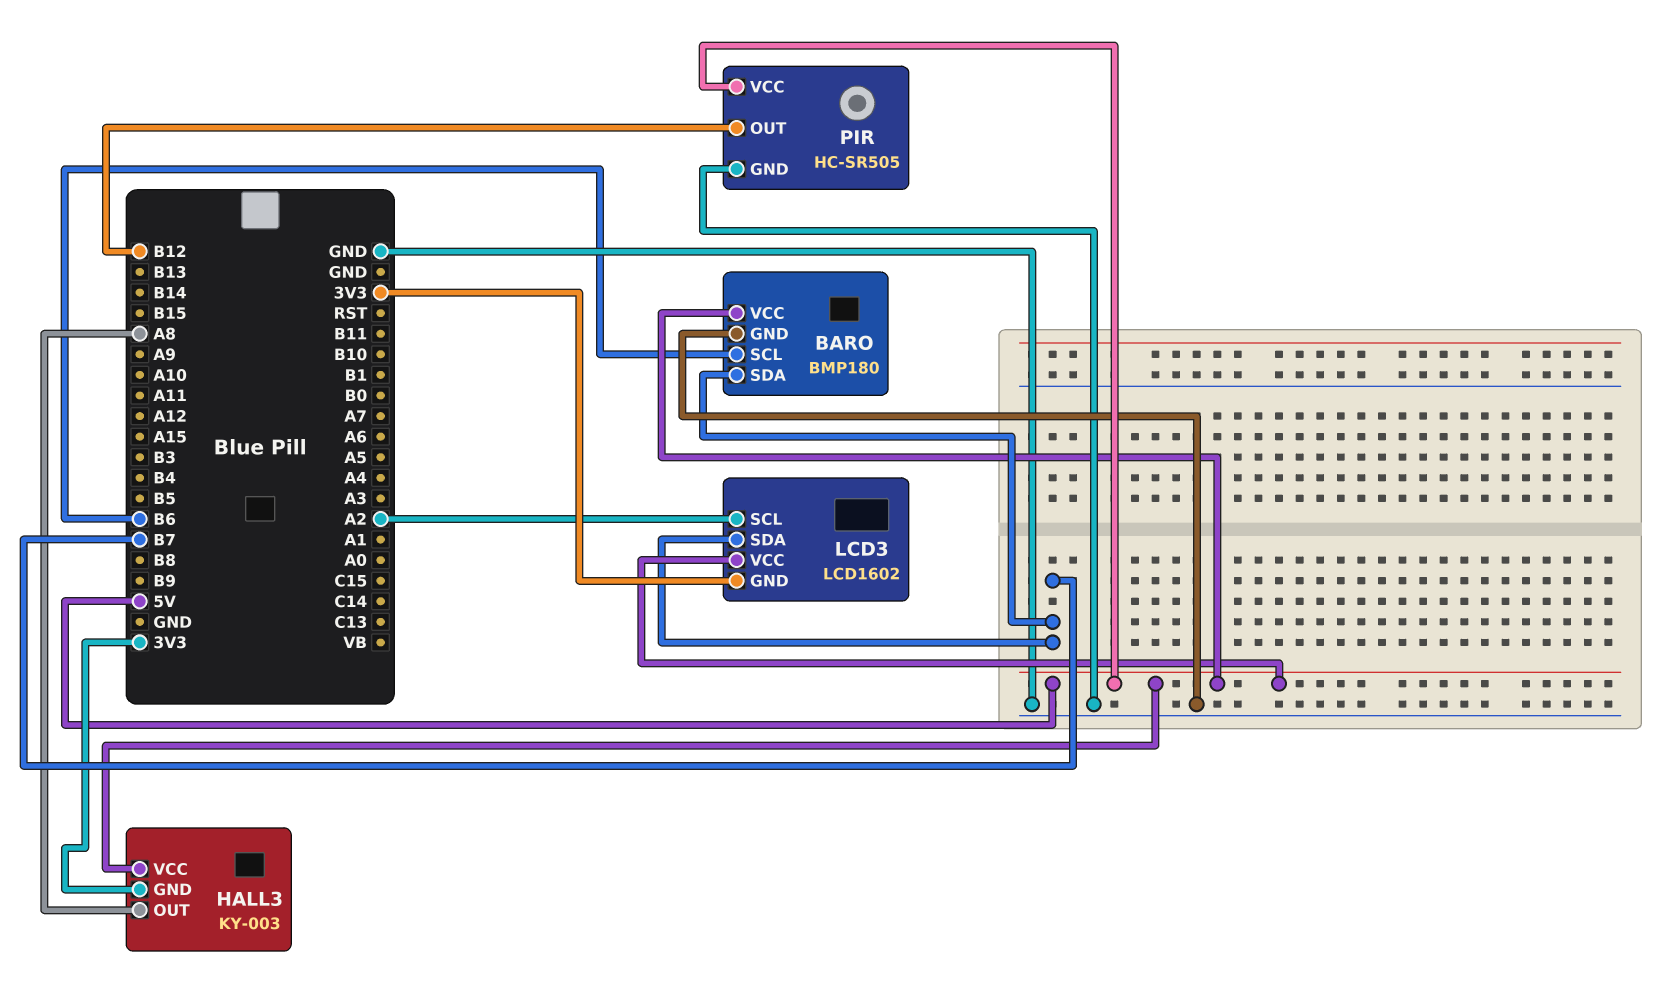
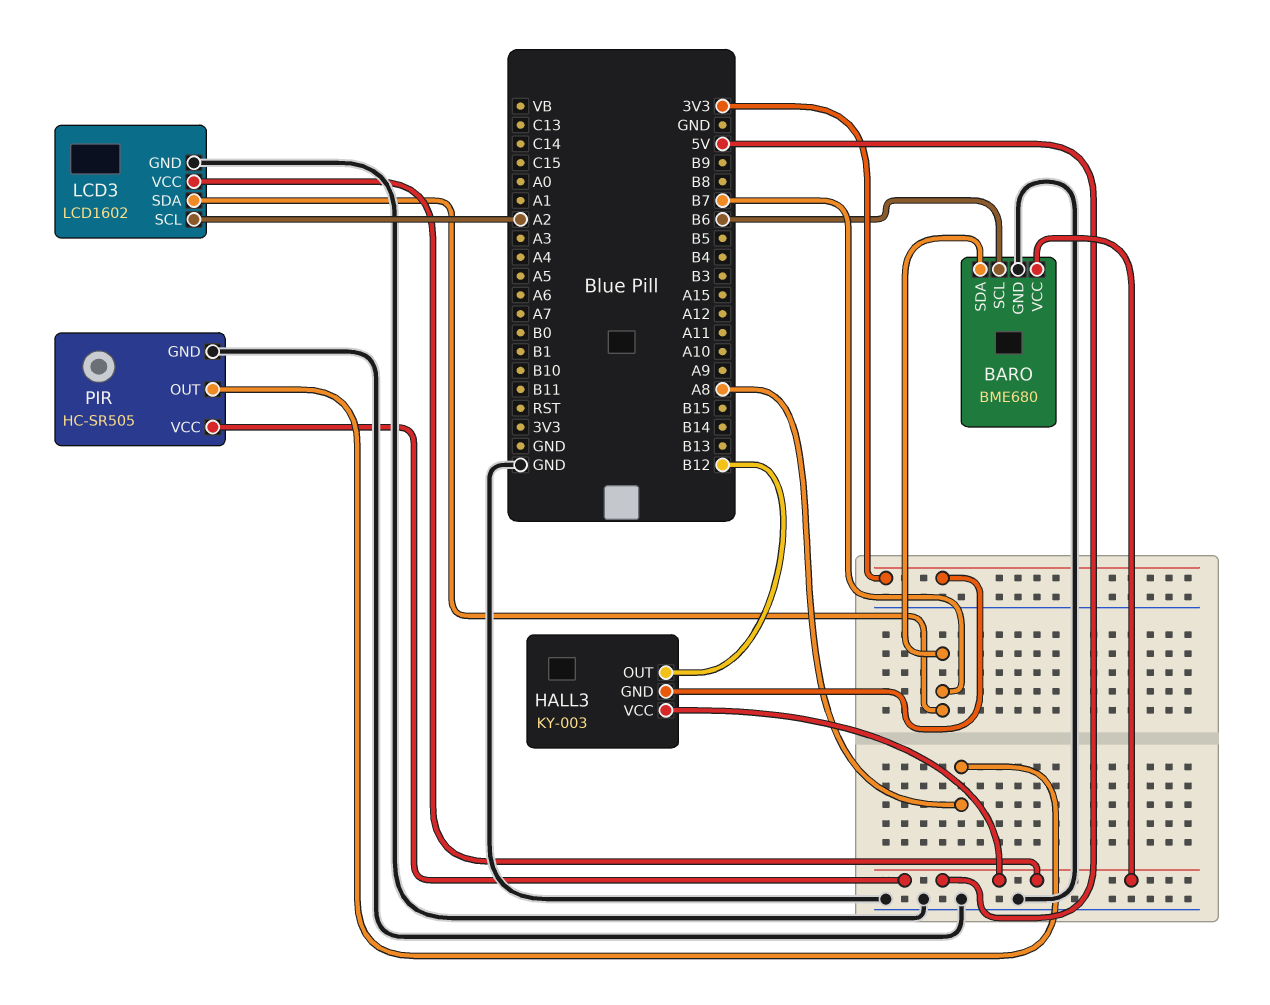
BARO: BMP180 -> BME680
HALL3 pin OUT: A8 -> B12
LCD3 pin GND: 3V3 -> GND
PIR pin OUT: B12 -> A8

